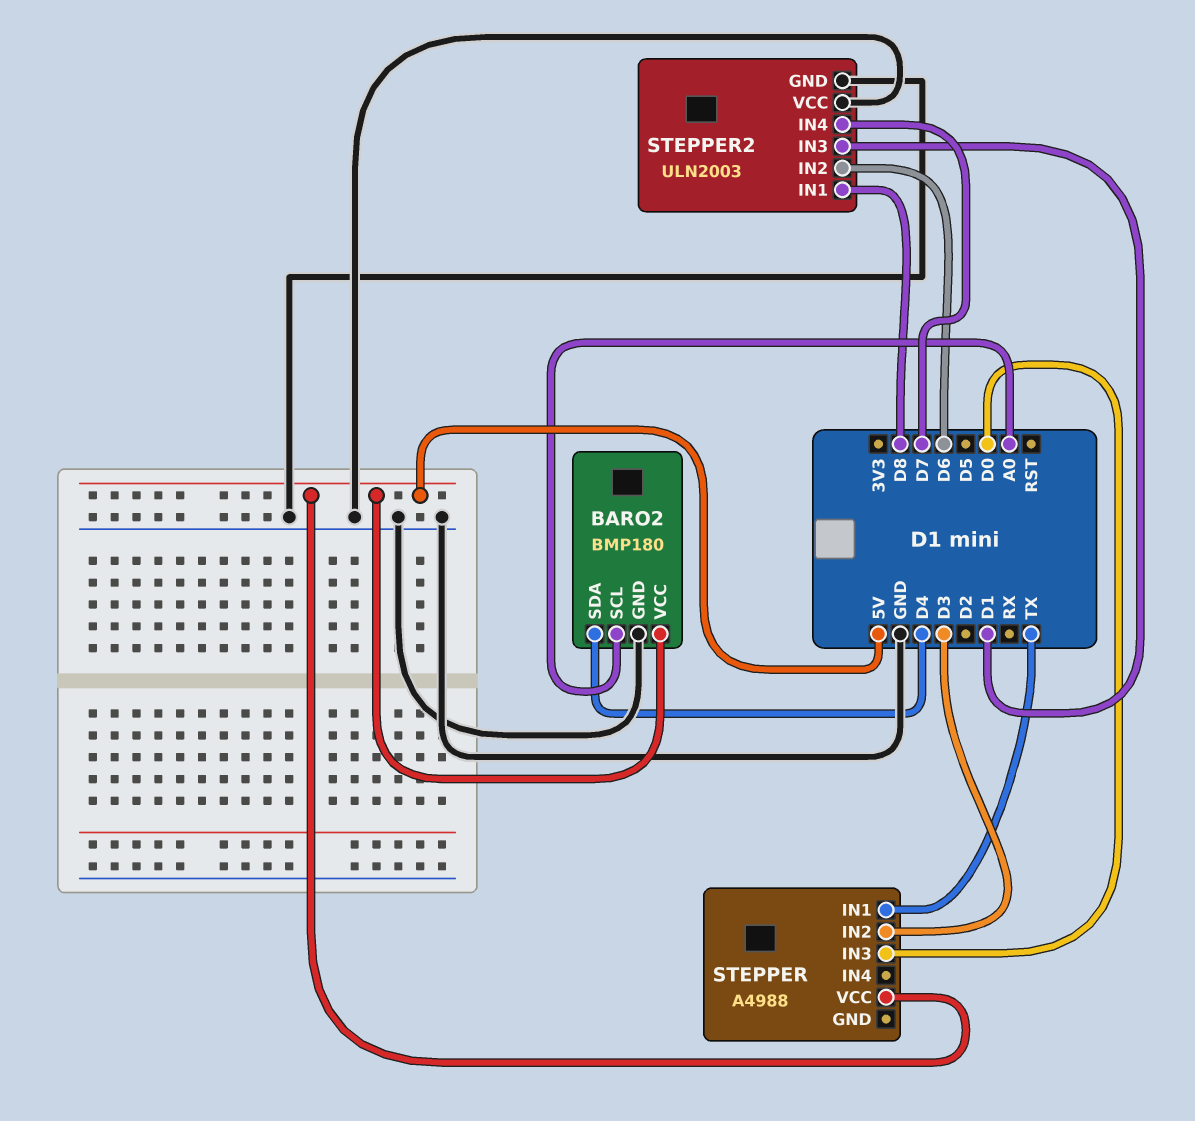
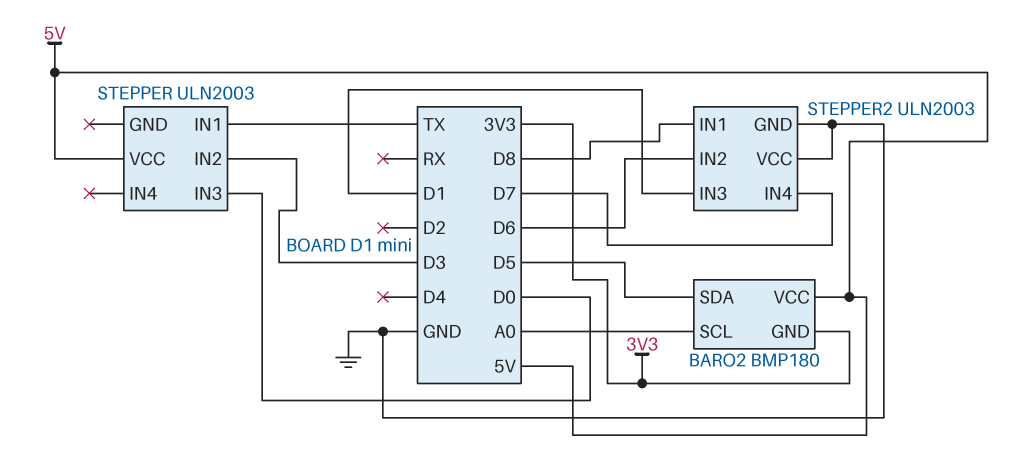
BARO2 pin GND: GND -> 3V3
BARO2 pin SDA: D4 -> D5
STEPPER: A4988 -> ULN2003

